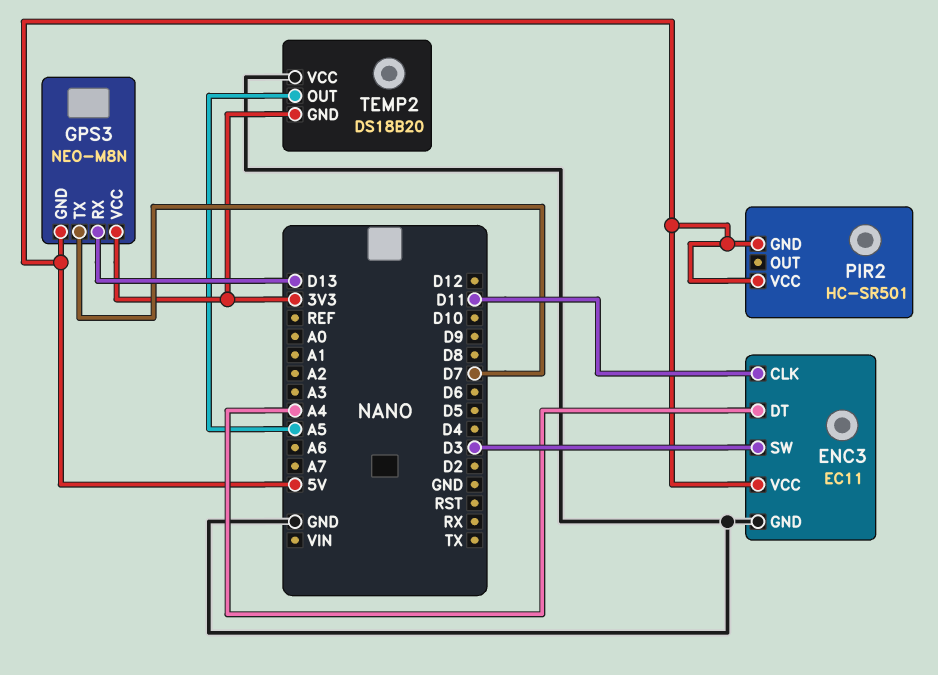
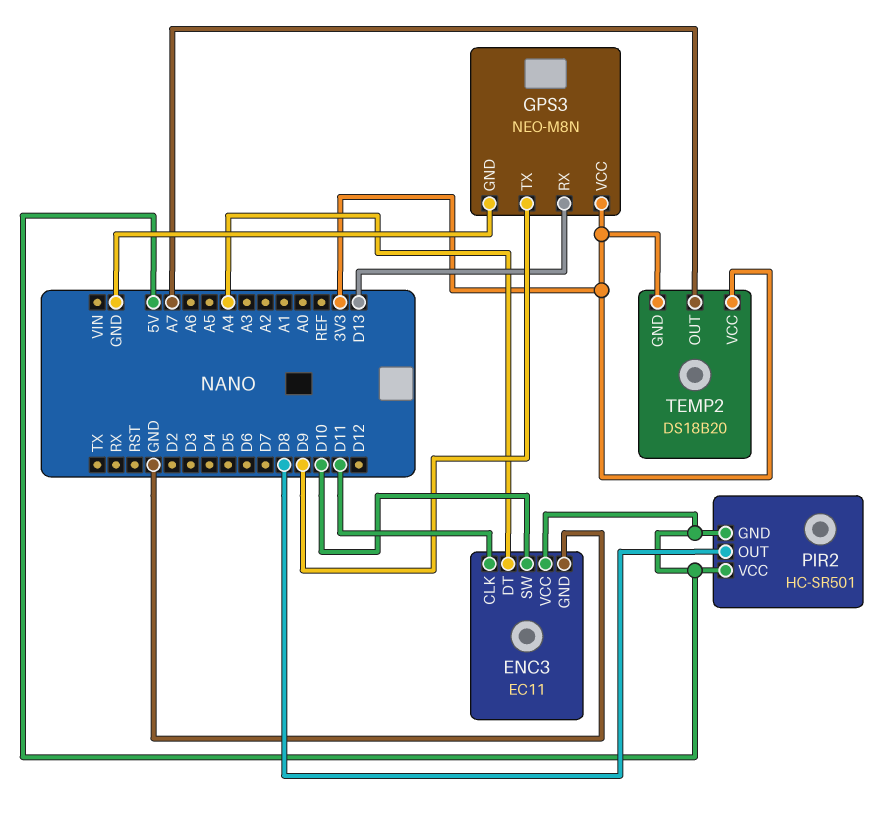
ENC3 pin SW: D3 -> D10
GPS3 pin GND: 5V -> GND
GPS3 pin TX: D7 -> D9
PIR2 pin OUT: none -> D8
TEMP2 pin OUT: A5 -> A7
TEMP2 pin VCC: GND -> 3V3

